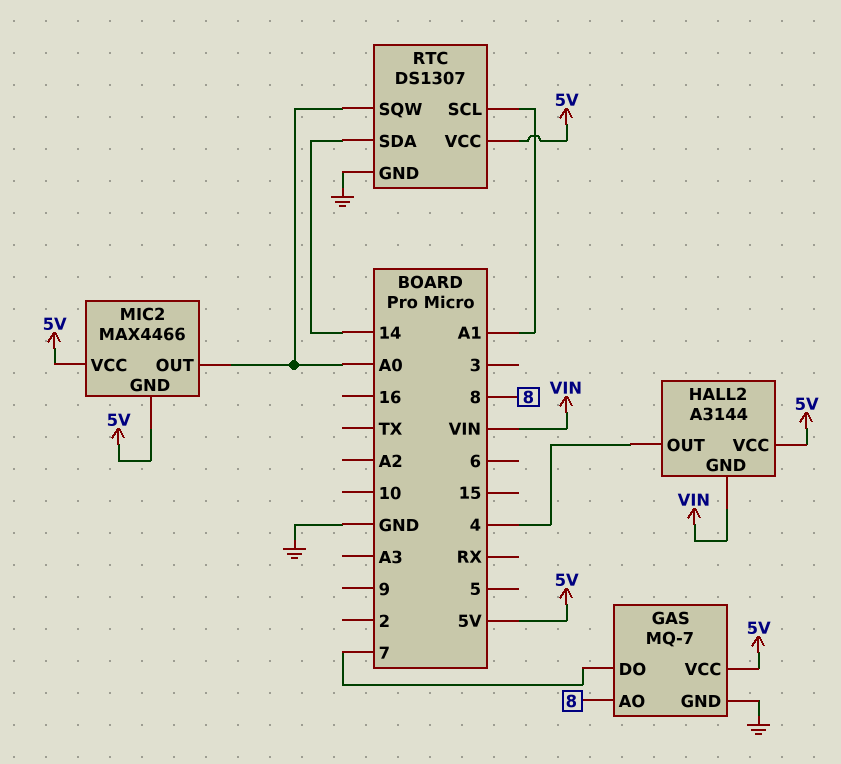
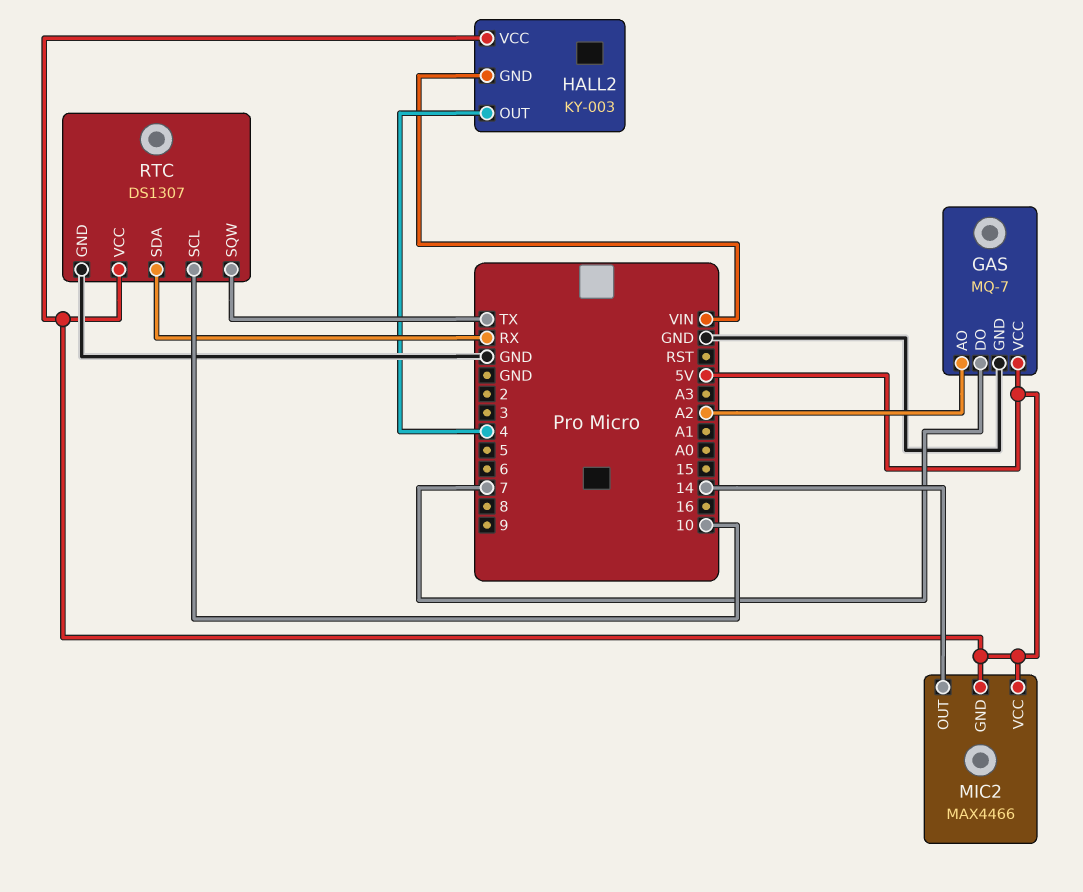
GAS pin AO: 8 -> A2
HALL2: A3144 -> KY-003
MIC2 pin OUT: A0 -> 14
RTC pin SCL: A1 -> 10
RTC pin SDA: 14 -> RX
RTC pin SQW: A0 -> TX

